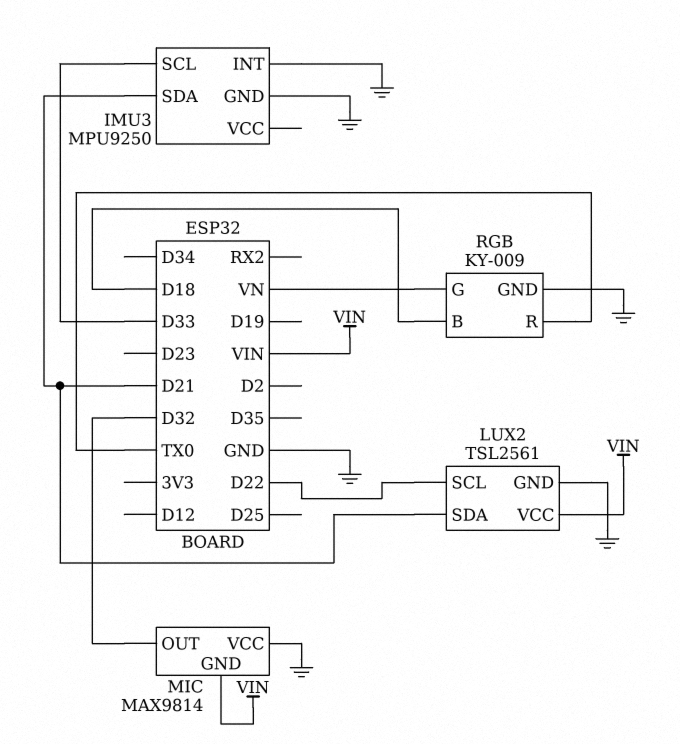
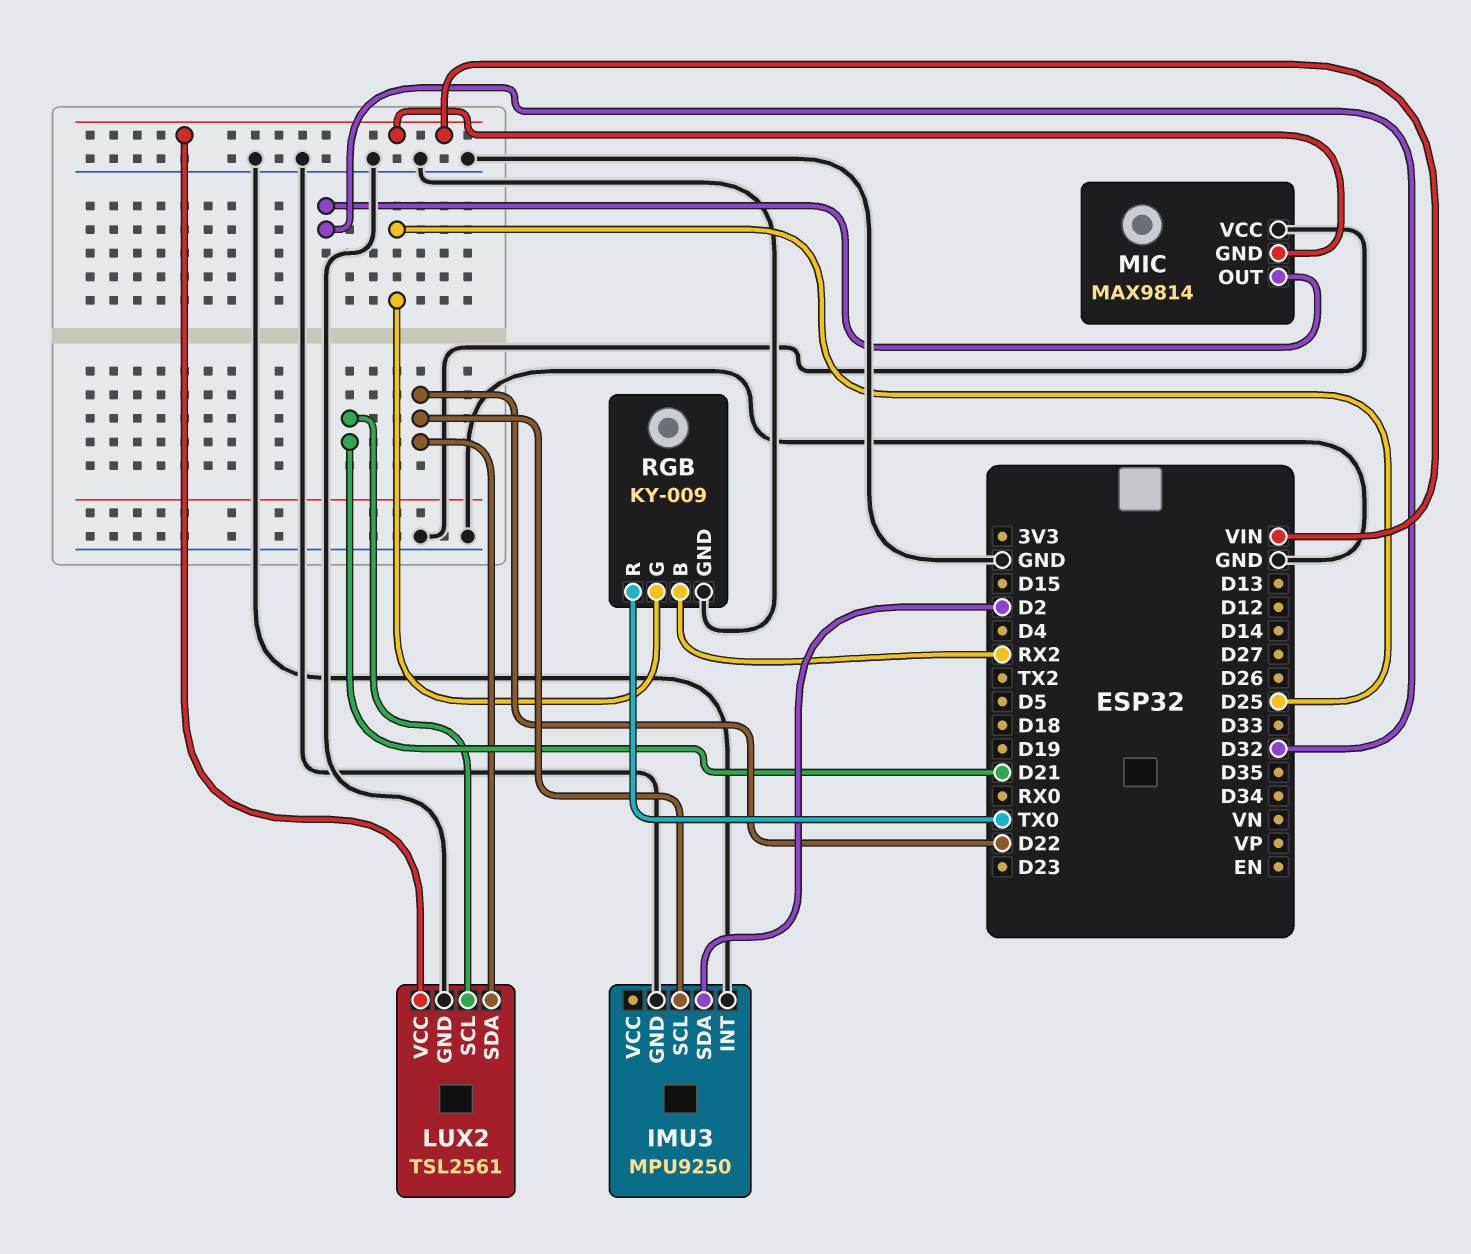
IMU3 pin SCL: D33 -> D22
IMU3 pin SDA: D21 -> D2
LUX2 pin SCL: D22 -> D21
LUX2 pin SDA: D21 -> D22
RGB pin B: D18 -> RX2
RGB pin G: VN -> D25

